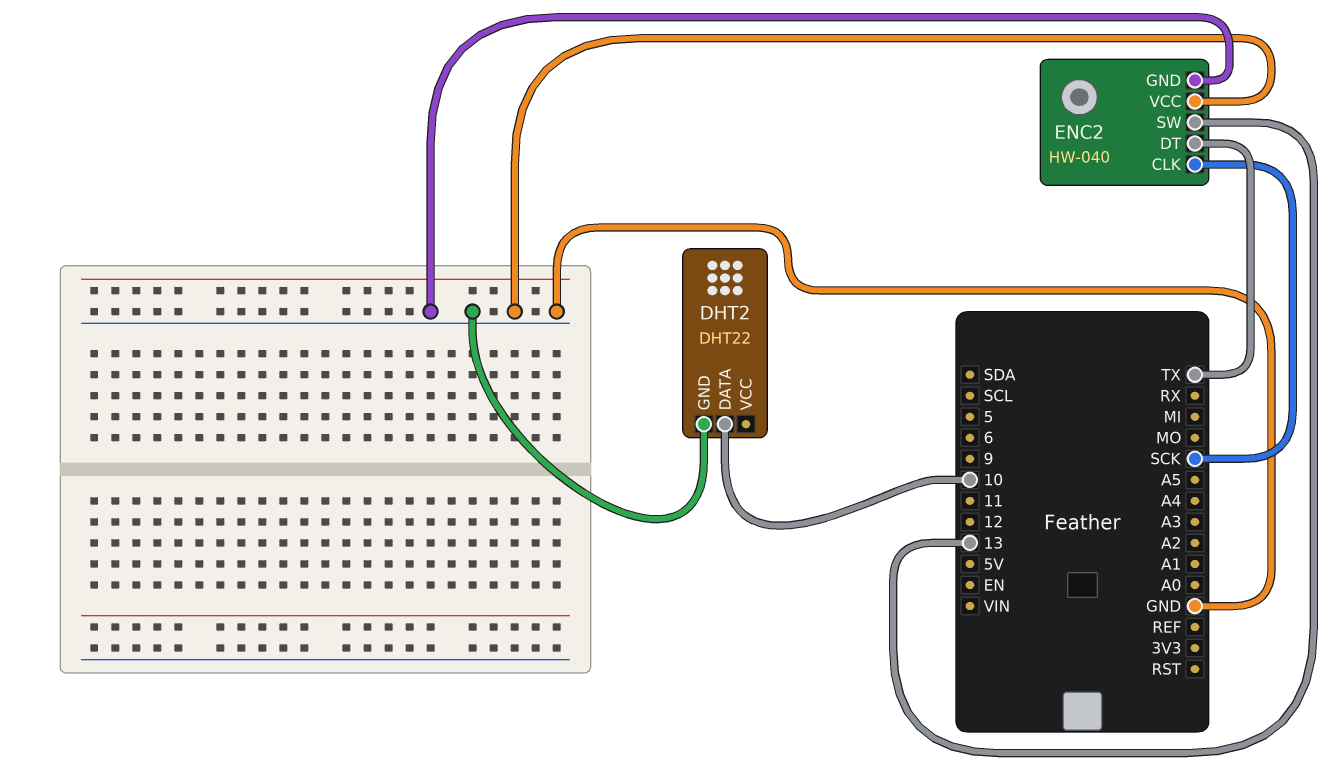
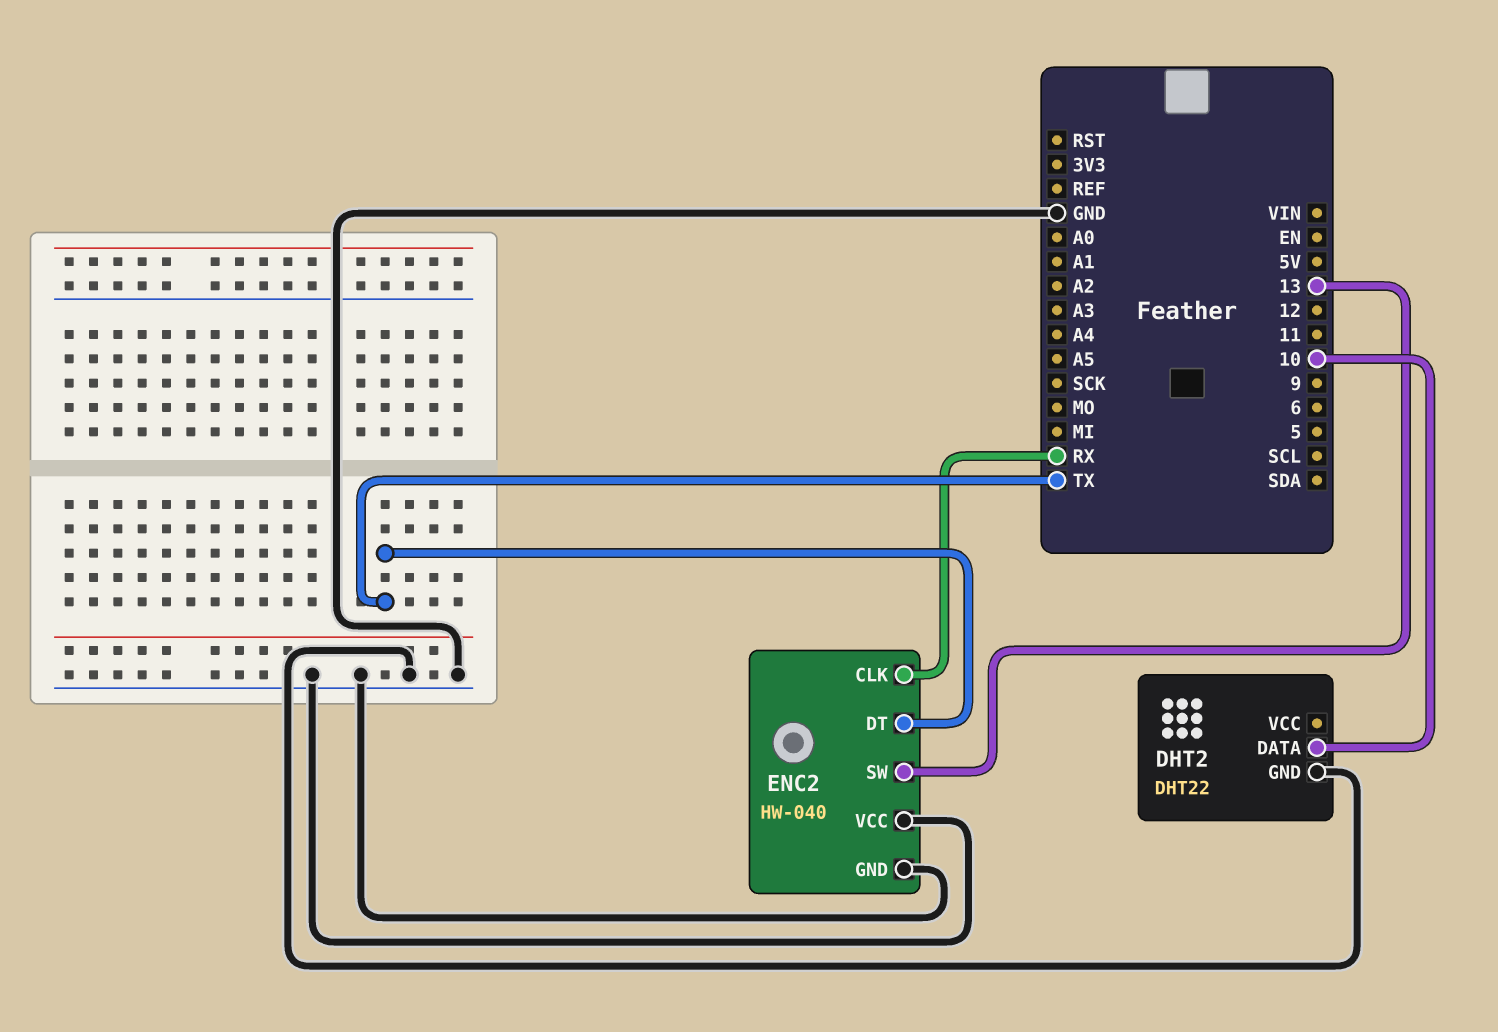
ENC2 pin CLK: SCK -> RX

